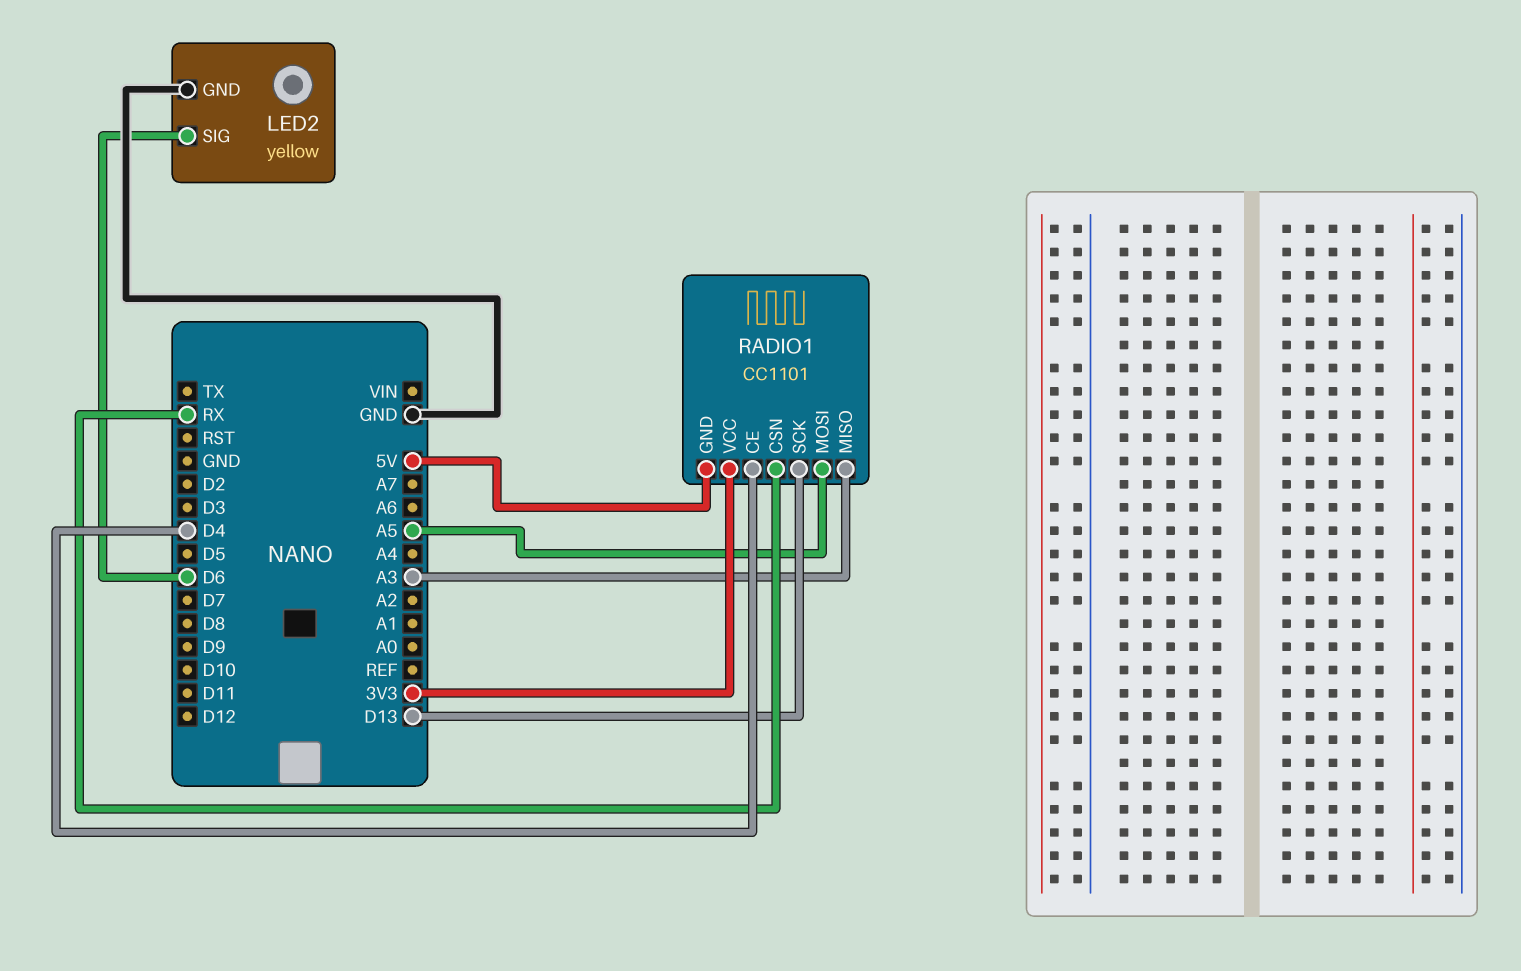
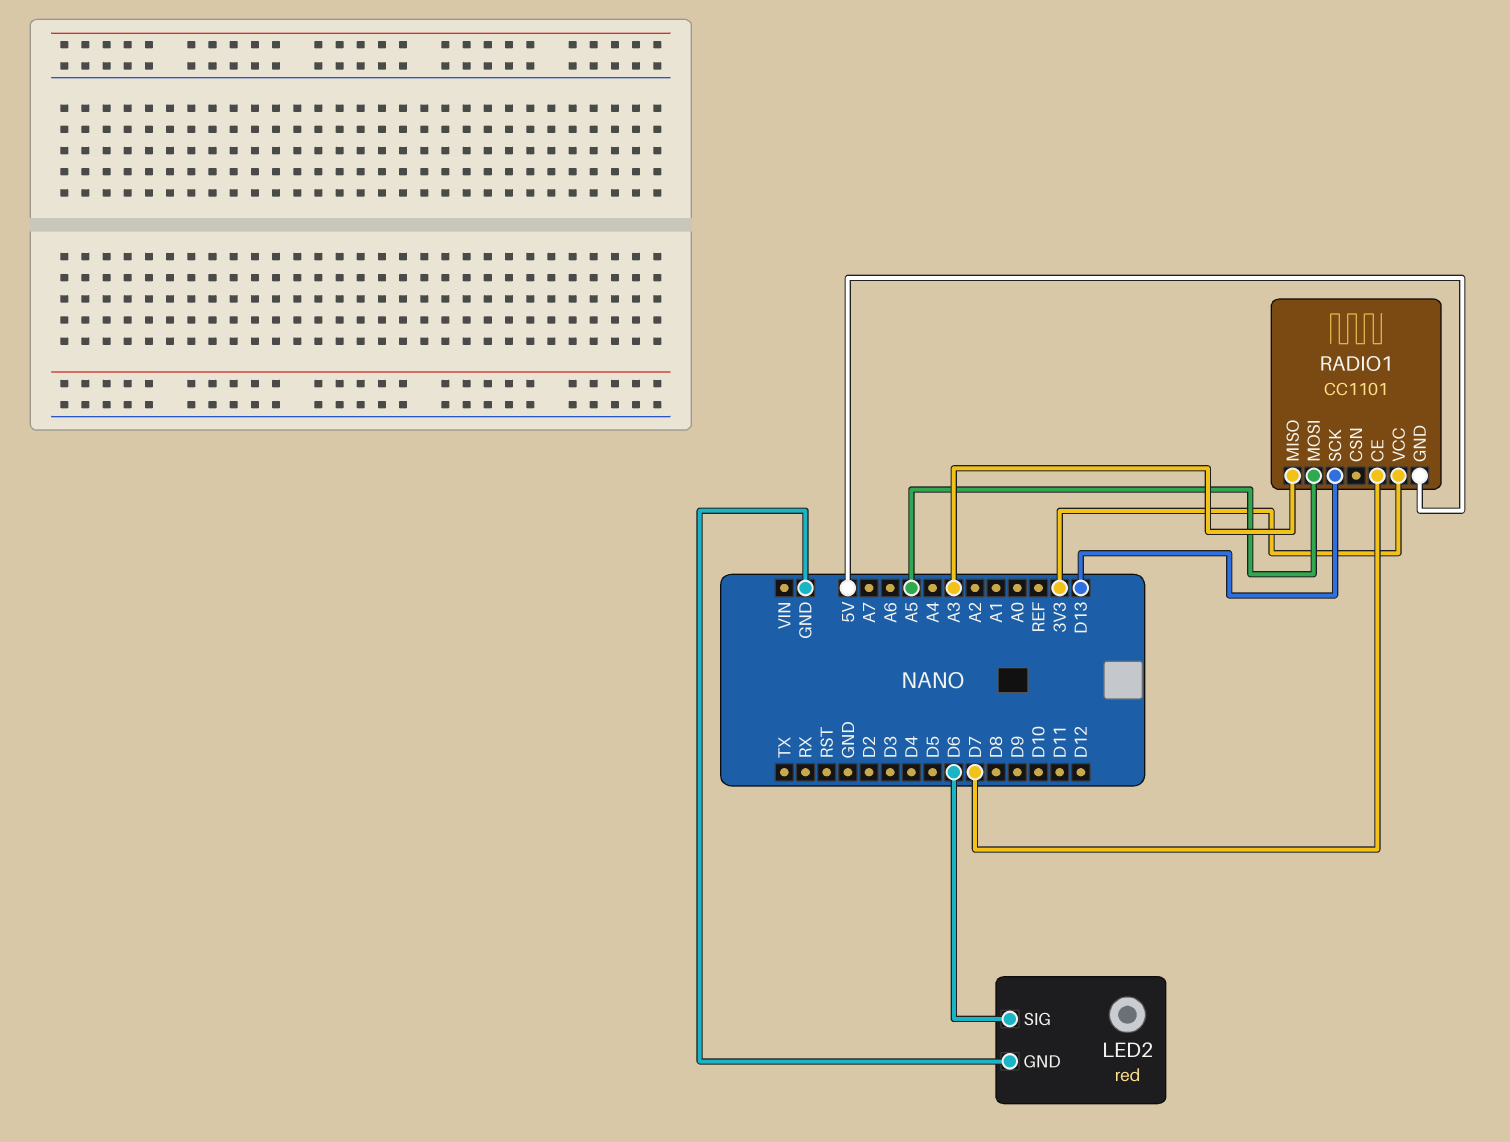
LED2: yellow -> red
RADIO1 pin CE: D4 -> D7
RADIO1 pin CSN: RX -> none

